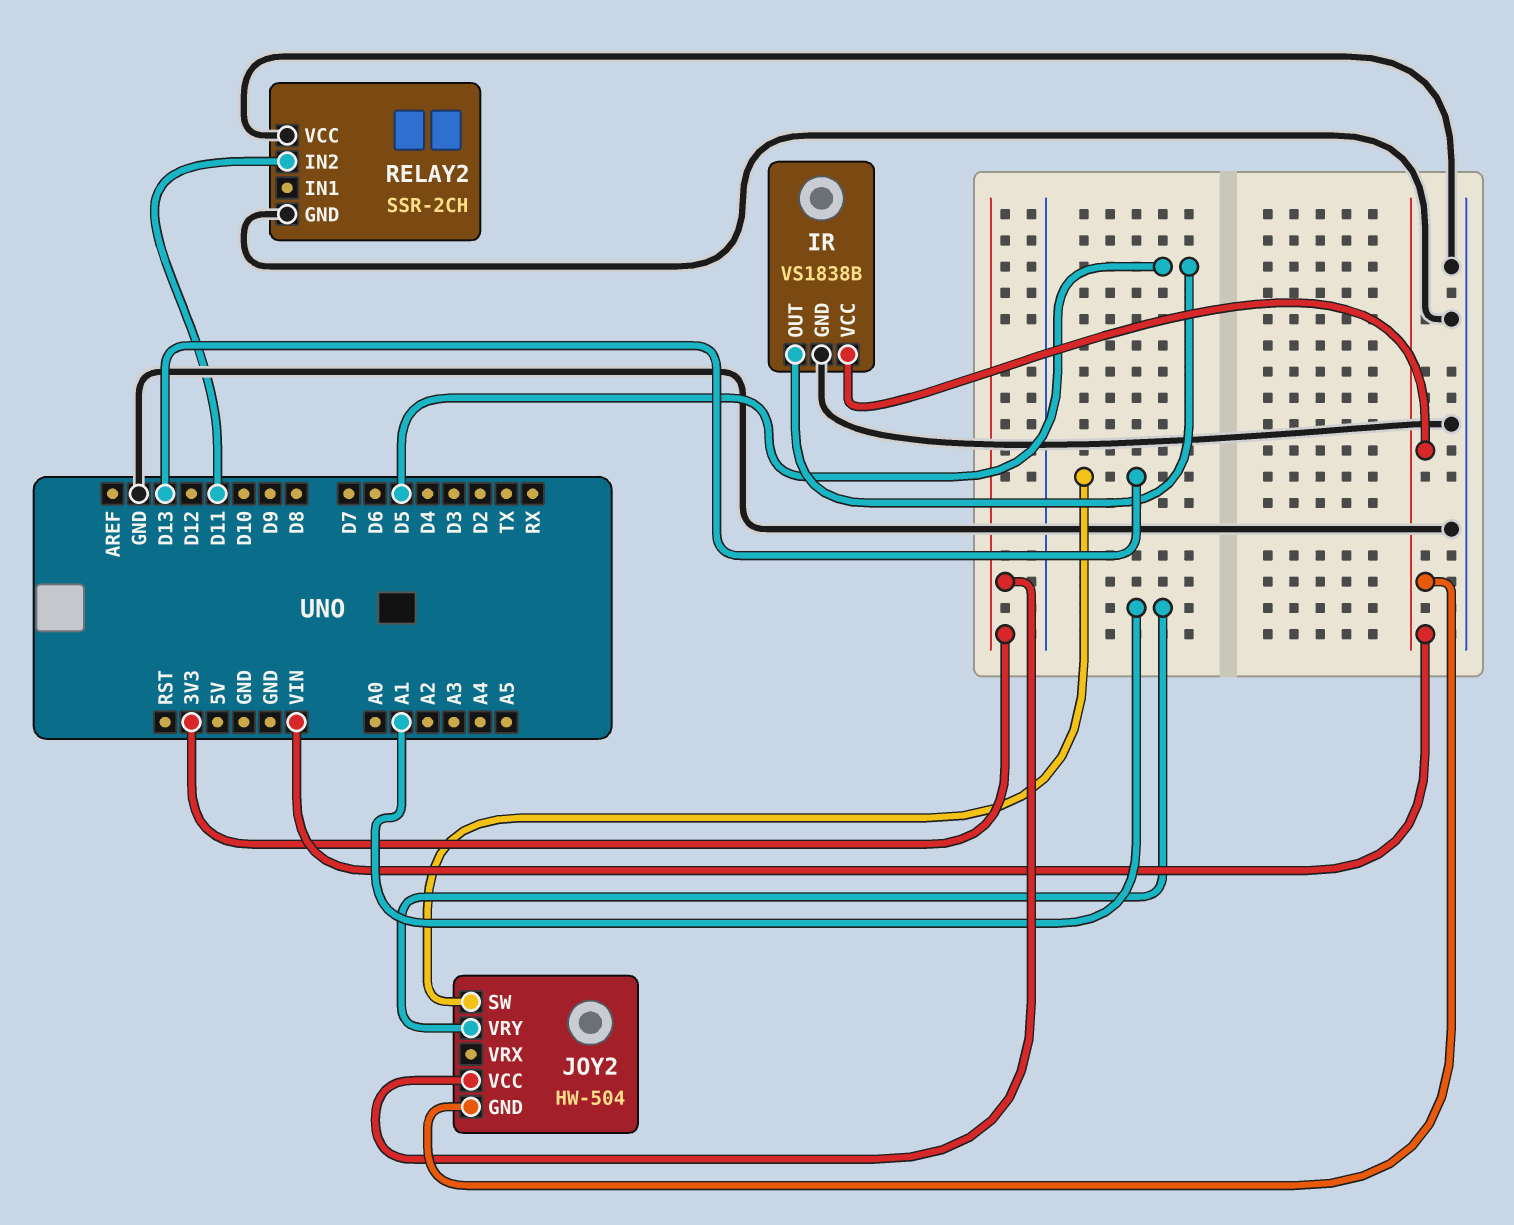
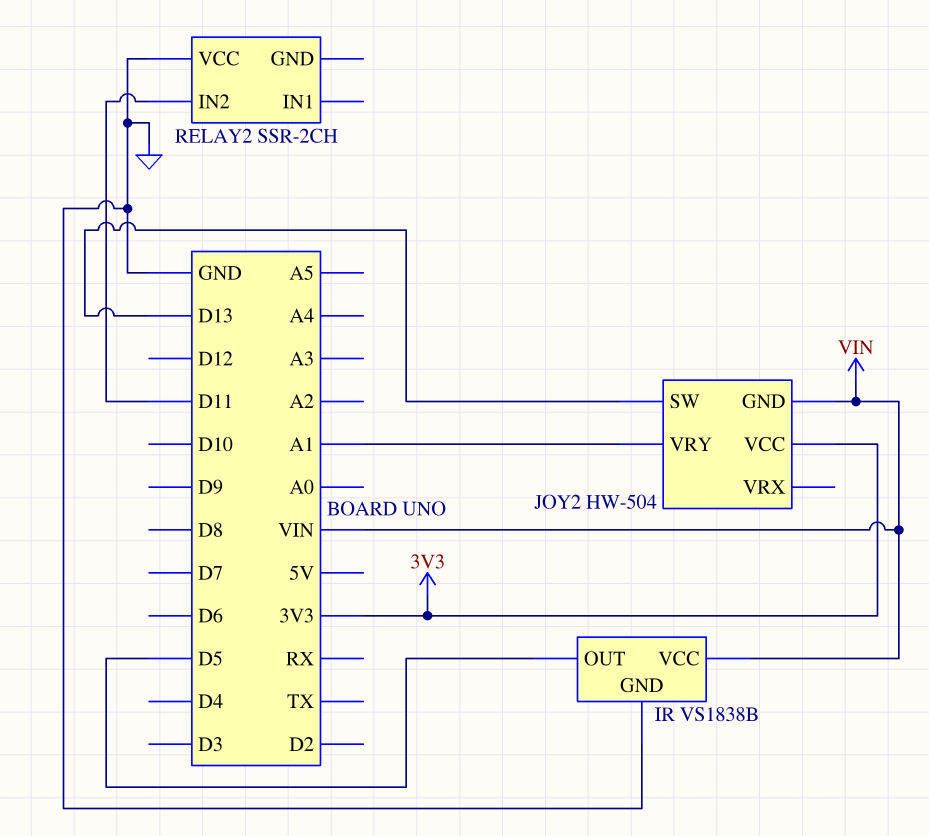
RELAY2 pin GND: GND -> none

